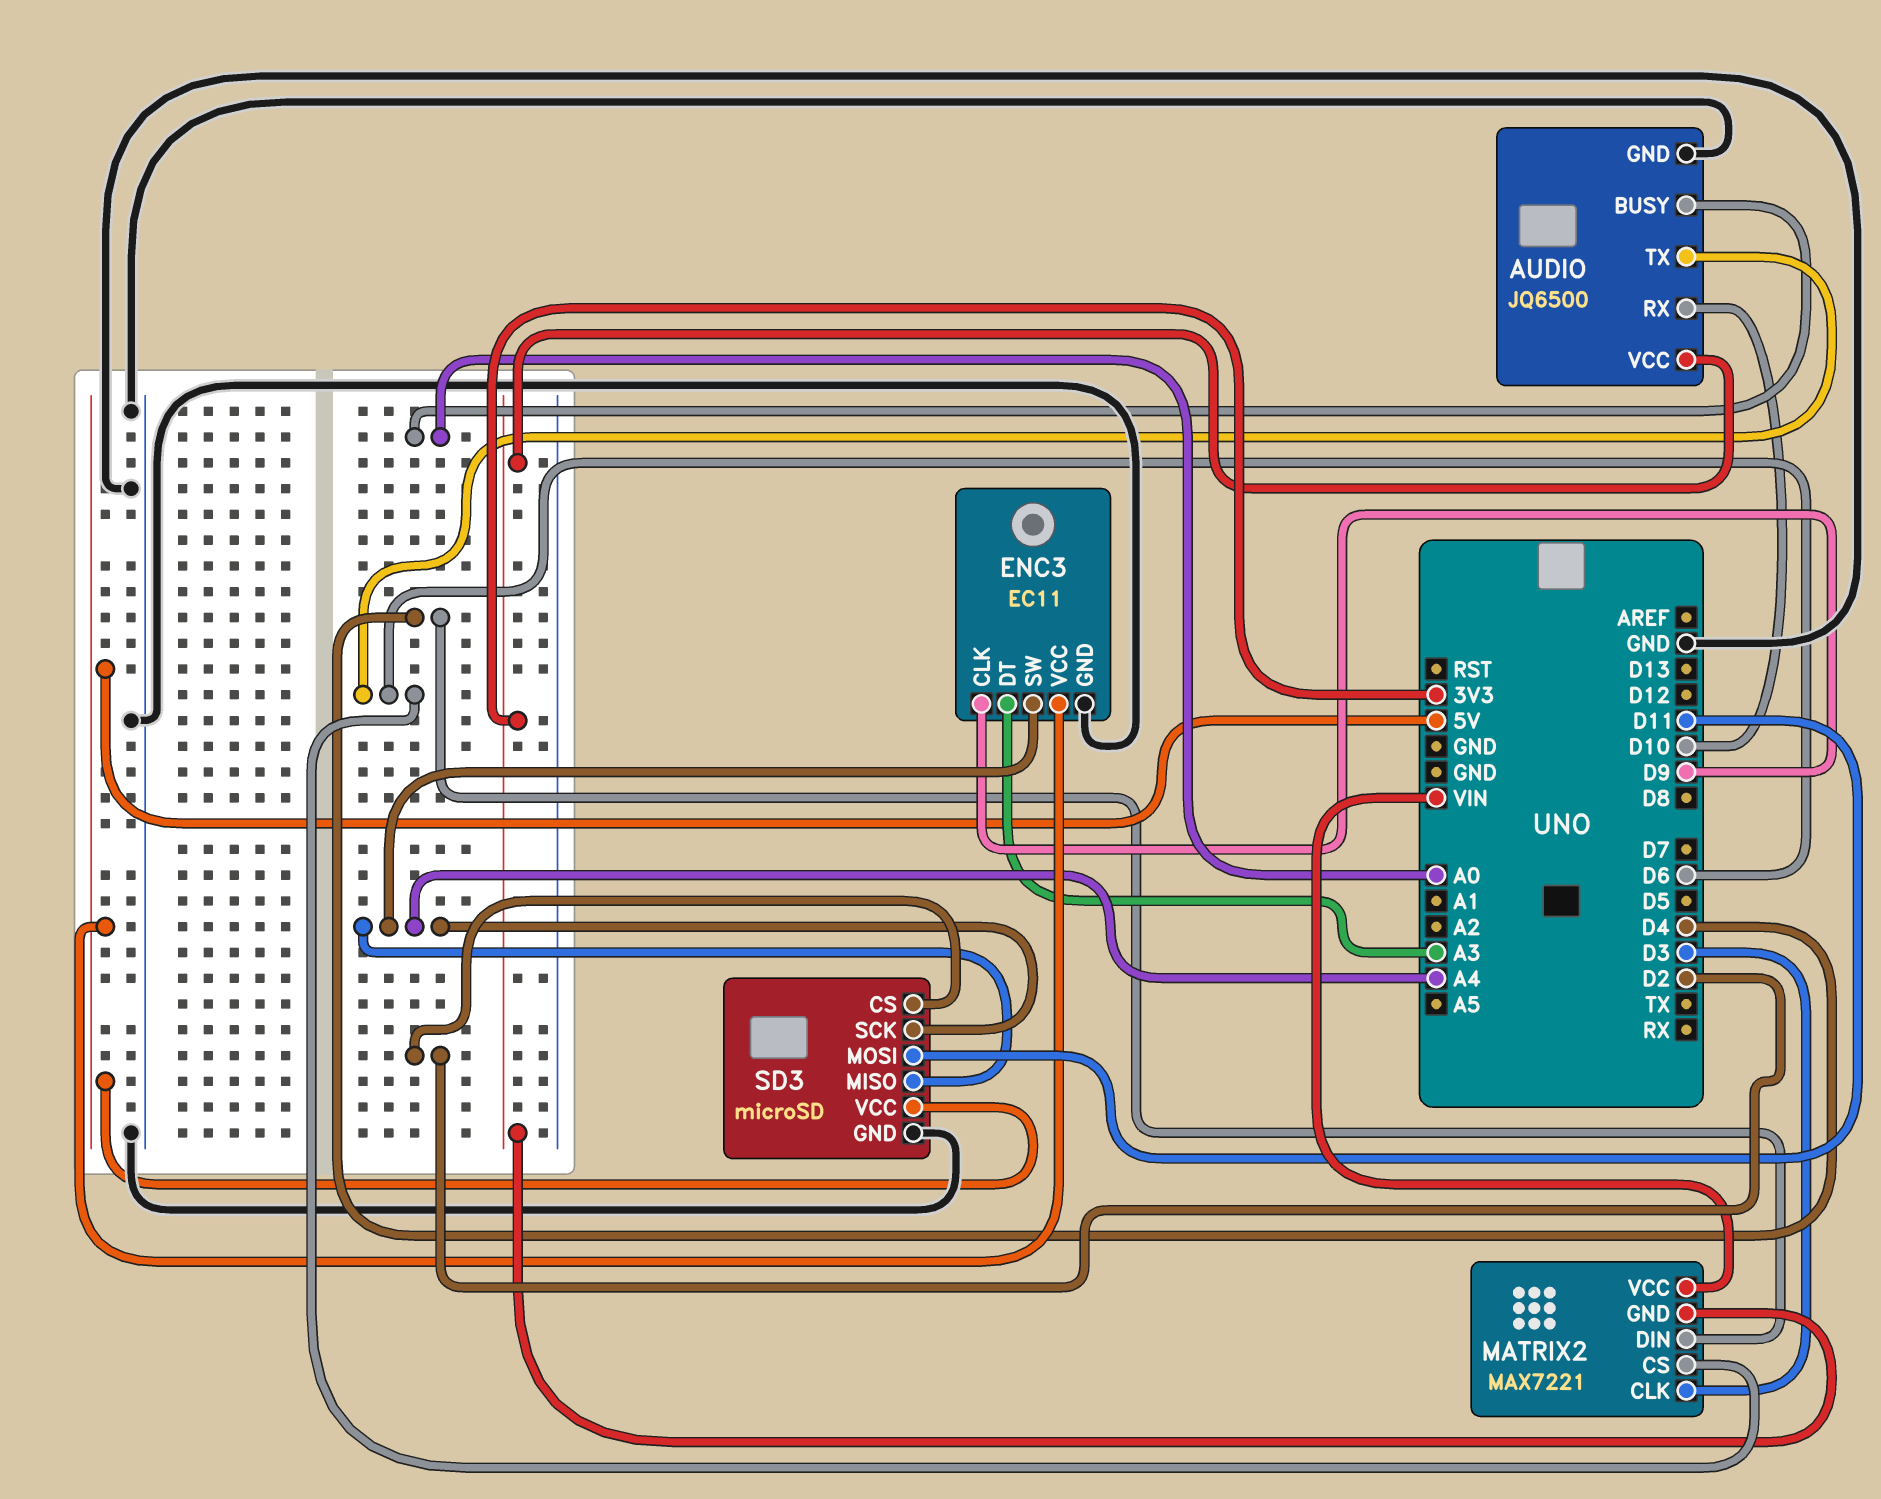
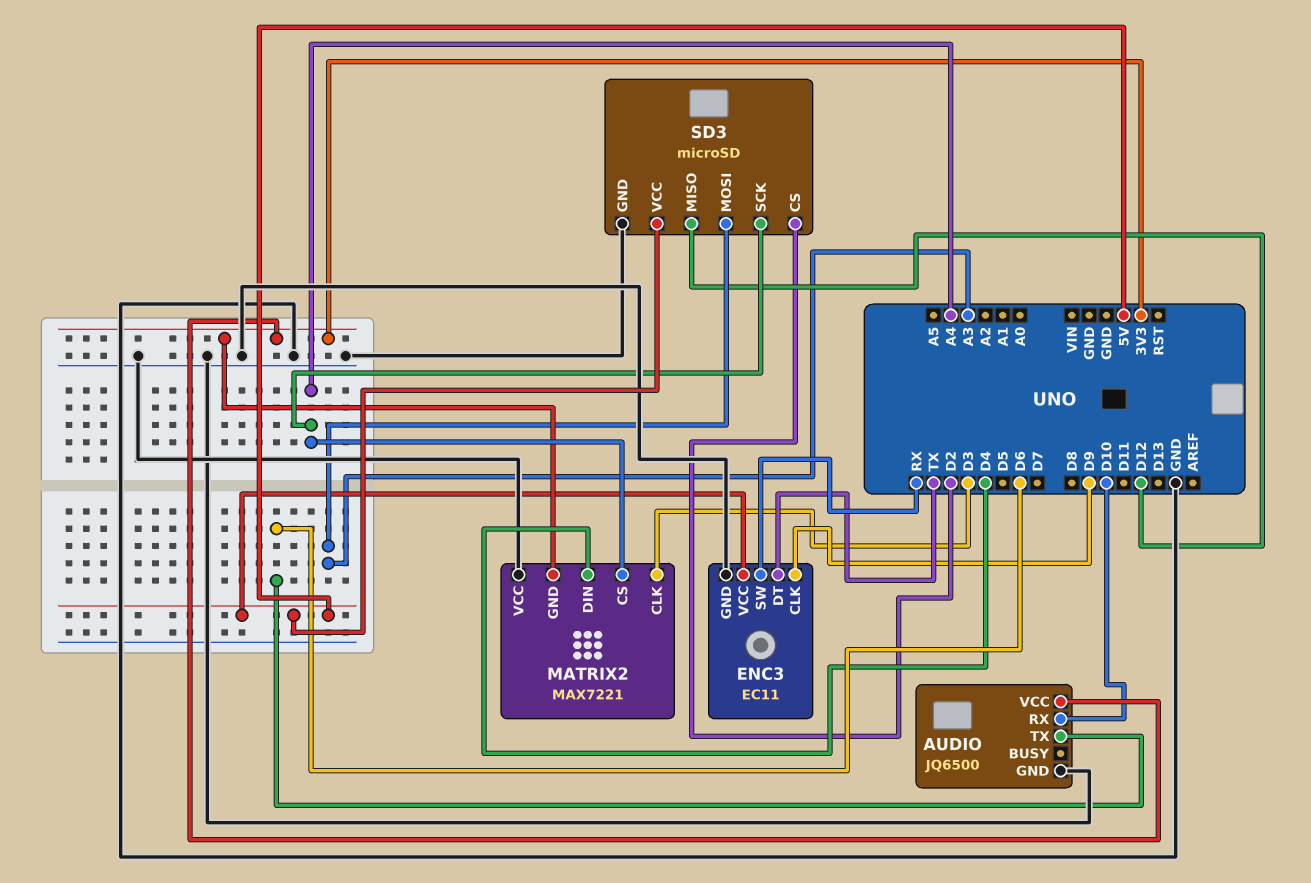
AUDIO pin BUSY: A0 -> none
ENC3 pin DT: A3 -> TX
ENC3 pin SW: A4 -> RX
MATRIX2 pin CS: D6 -> A4
MATRIX2 pin VCC: VIN -> GND
SD3 pin MISO: A4 -> D12
SD3 pin MOSI: D11 -> A3

